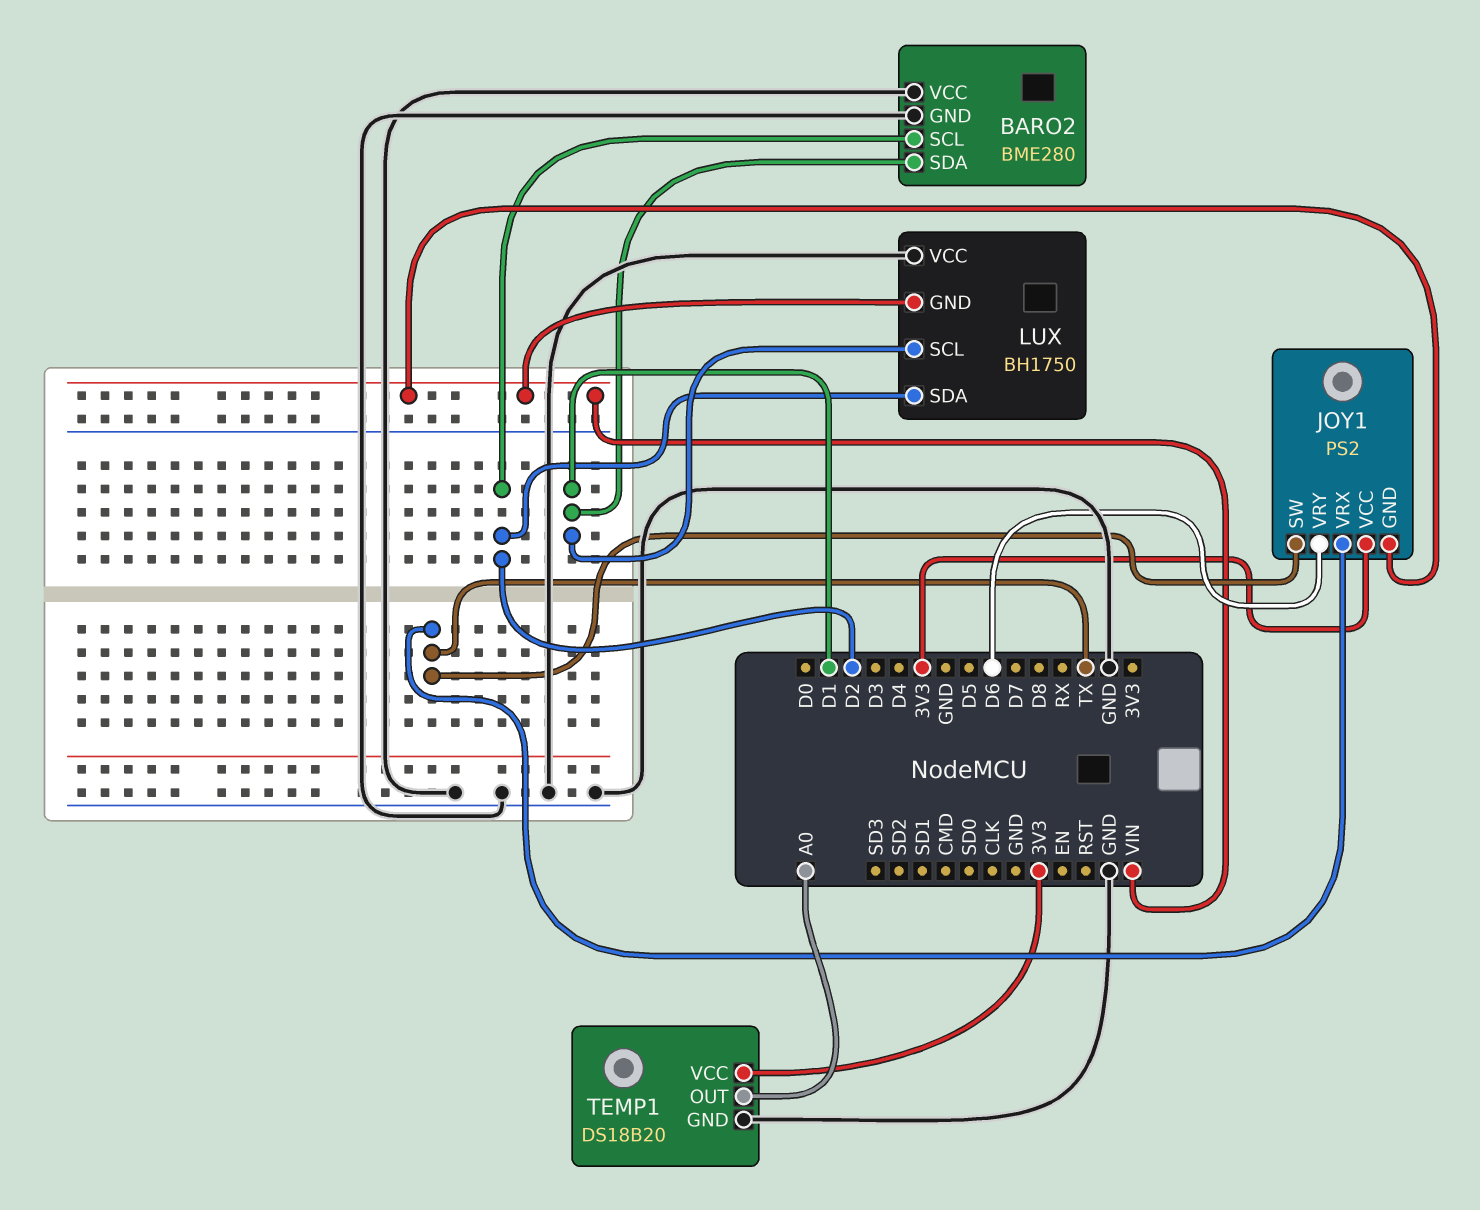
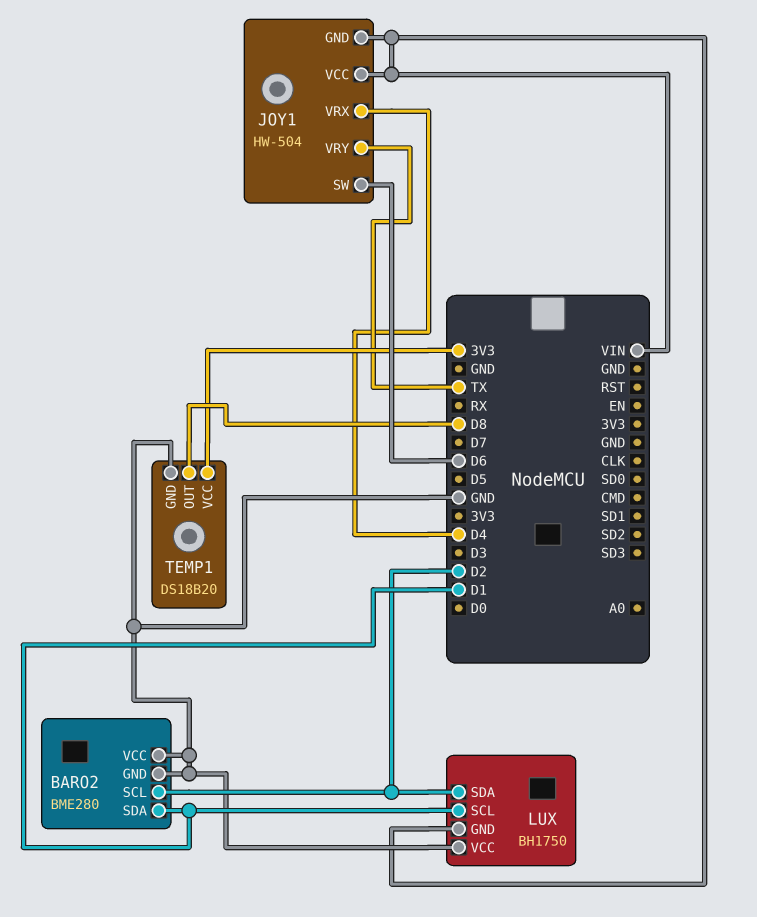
JOY1: PS2 -> HW-504
JOY1 pin SW: TX -> D6
JOY1 pin VCC: 3V3 -> VIN
JOY1 pin VRX: TX -> D4
JOY1 pin VRY: D6 -> TX
TEMP1 pin OUT: A0 -> D8

